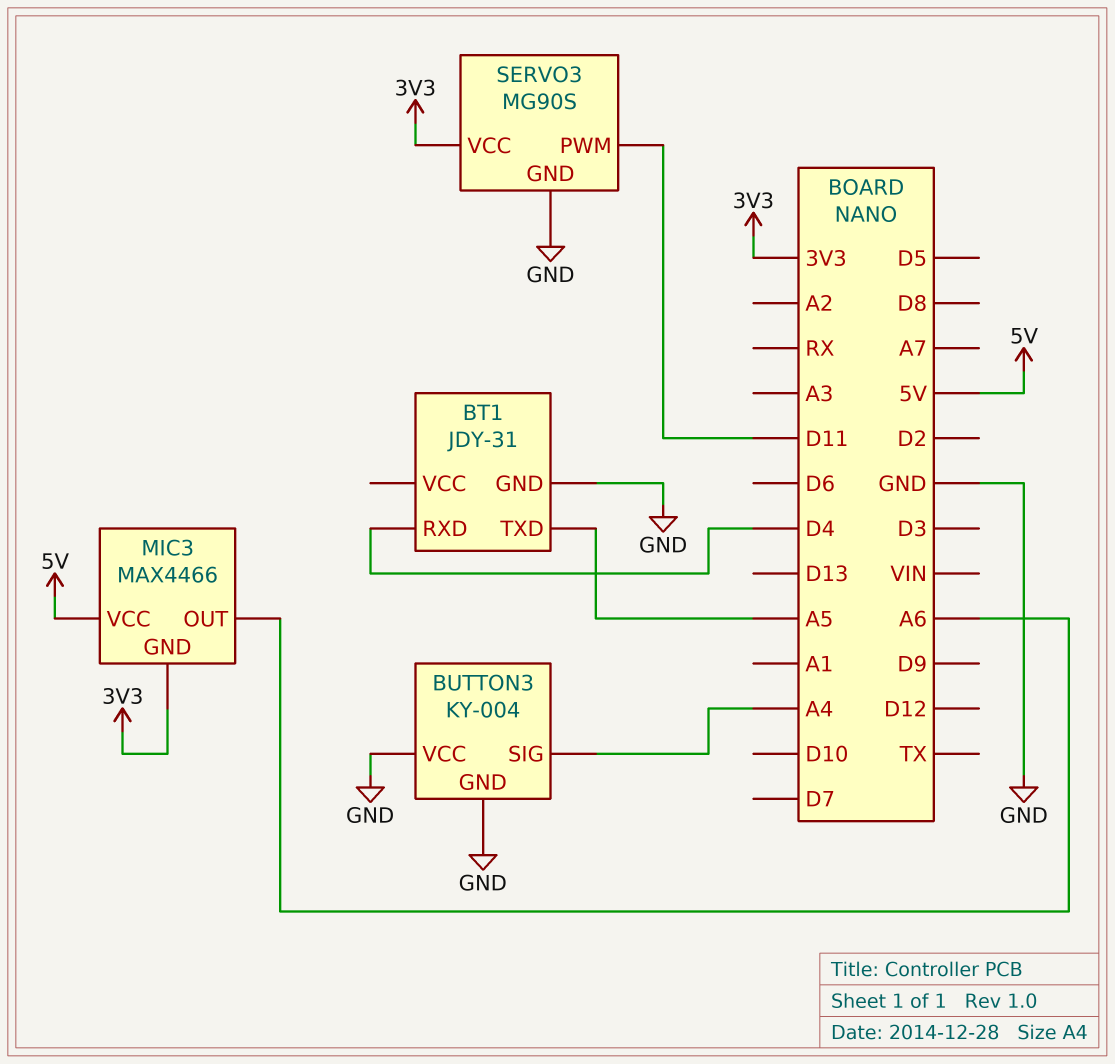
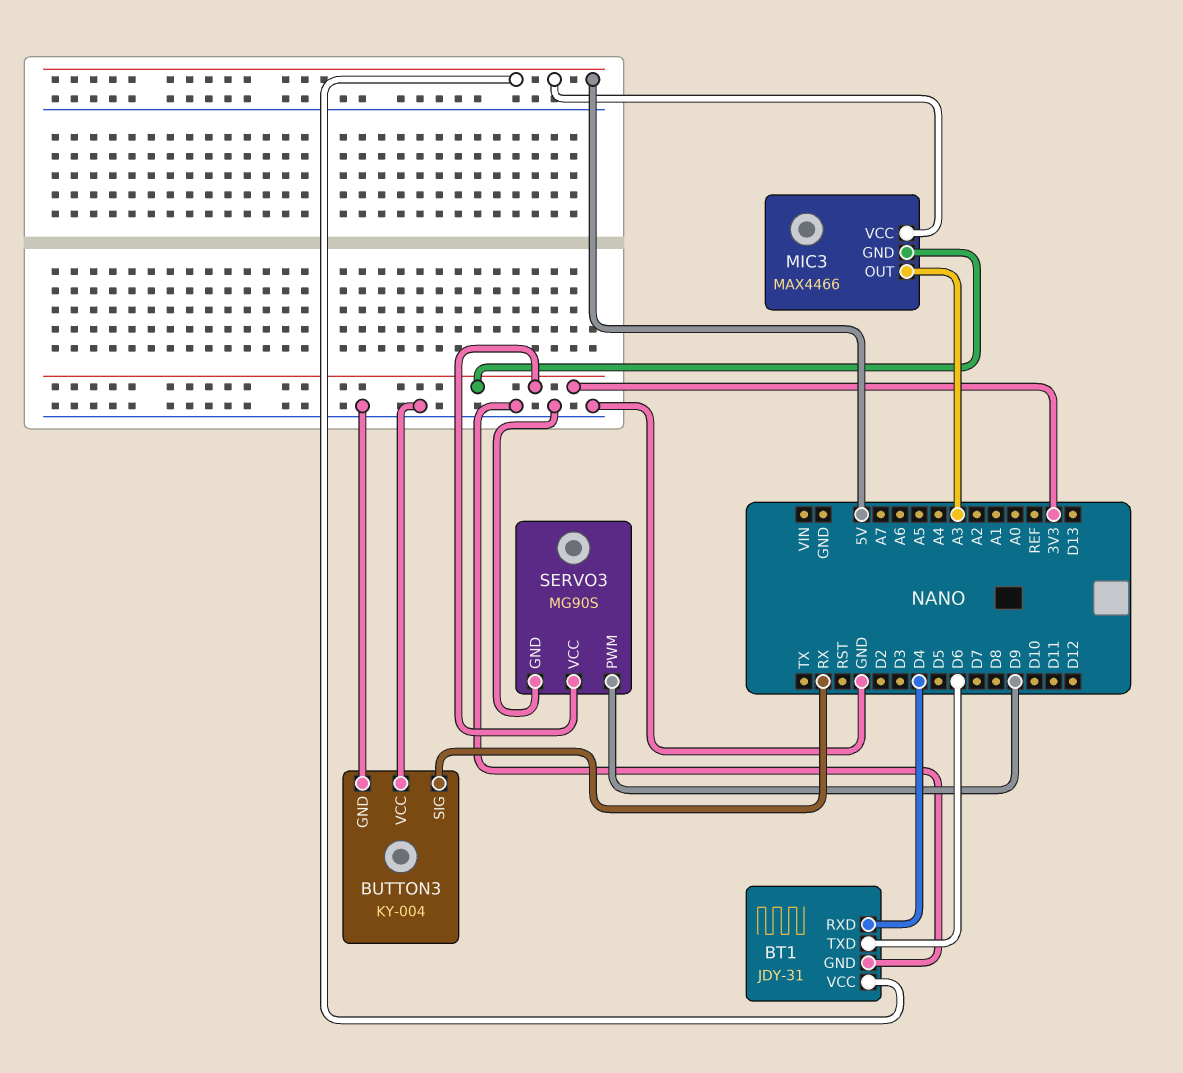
BT1 pin TXD: A5 -> D6
BT1 pin VCC: none -> 5V
BUTTON3 pin SIG: A4 -> RX
MIC3 pin OUT: A6 -> A3
SERVO3 pin PWM: D11 -> D9

